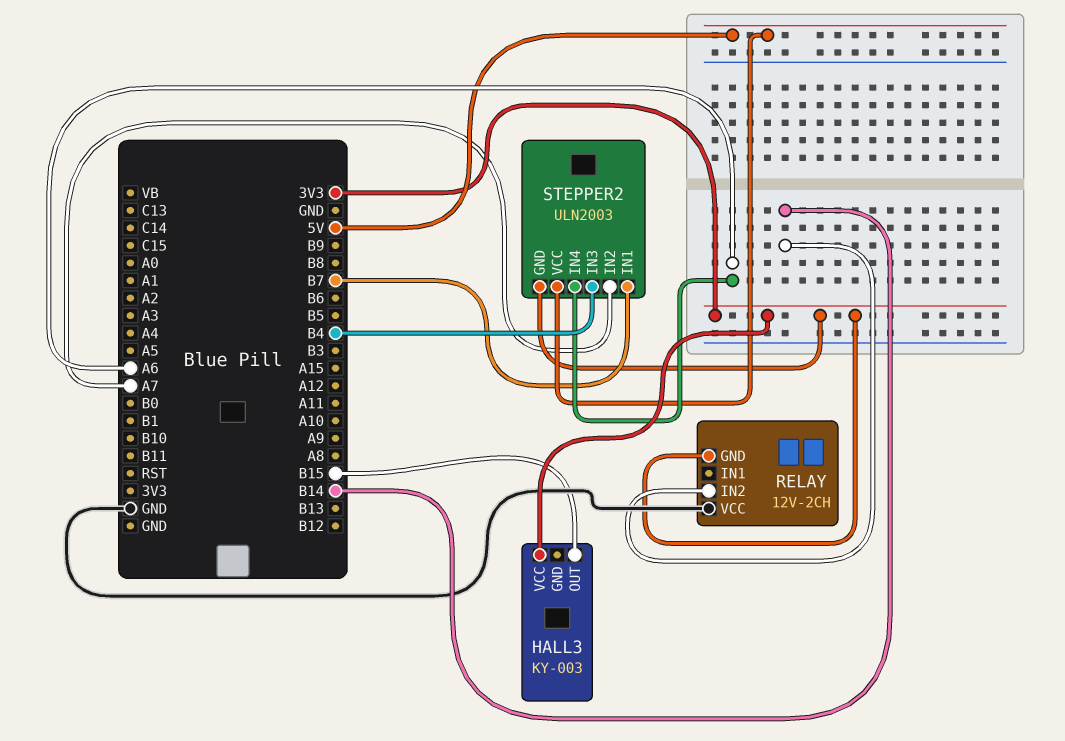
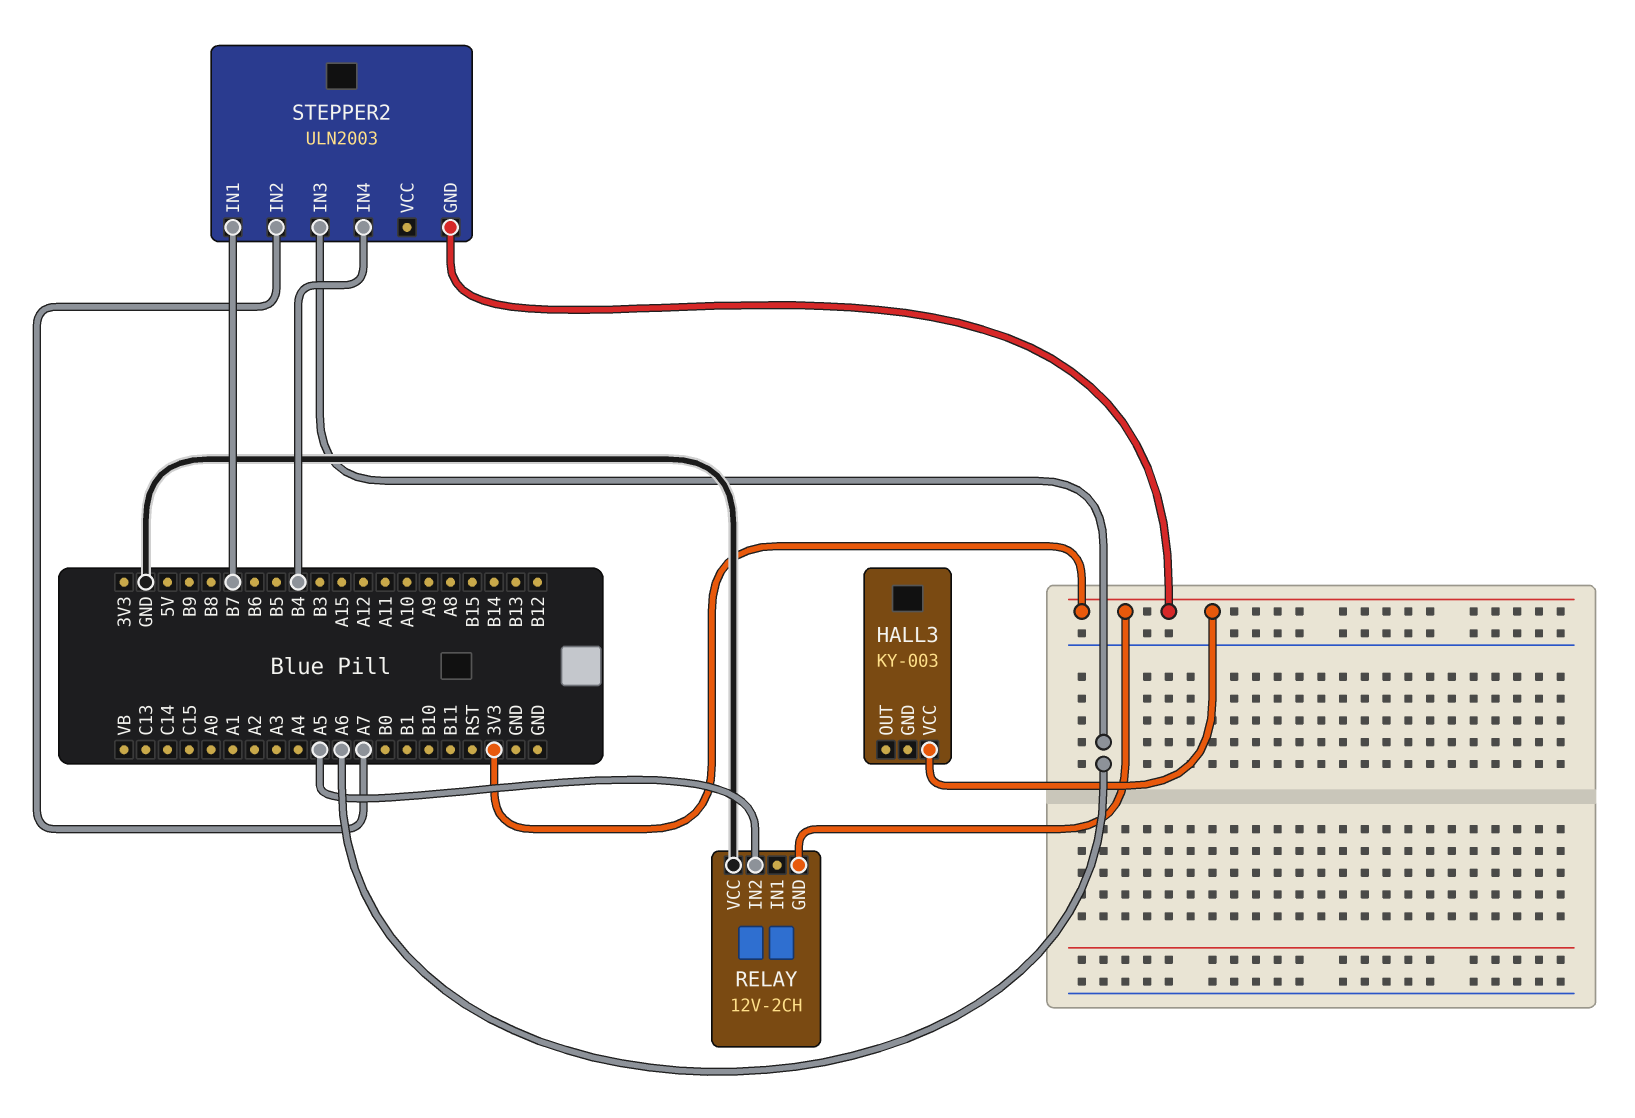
HALL3 pin OUT: B15 -> none
RELAY pin IN2: B14 -> A5
STEPPER2 pin IN3: B4 -> A6
STEPPER2 pin IN4: A6 -> B4
STEPPER2 pin VCC: 5V -> none

